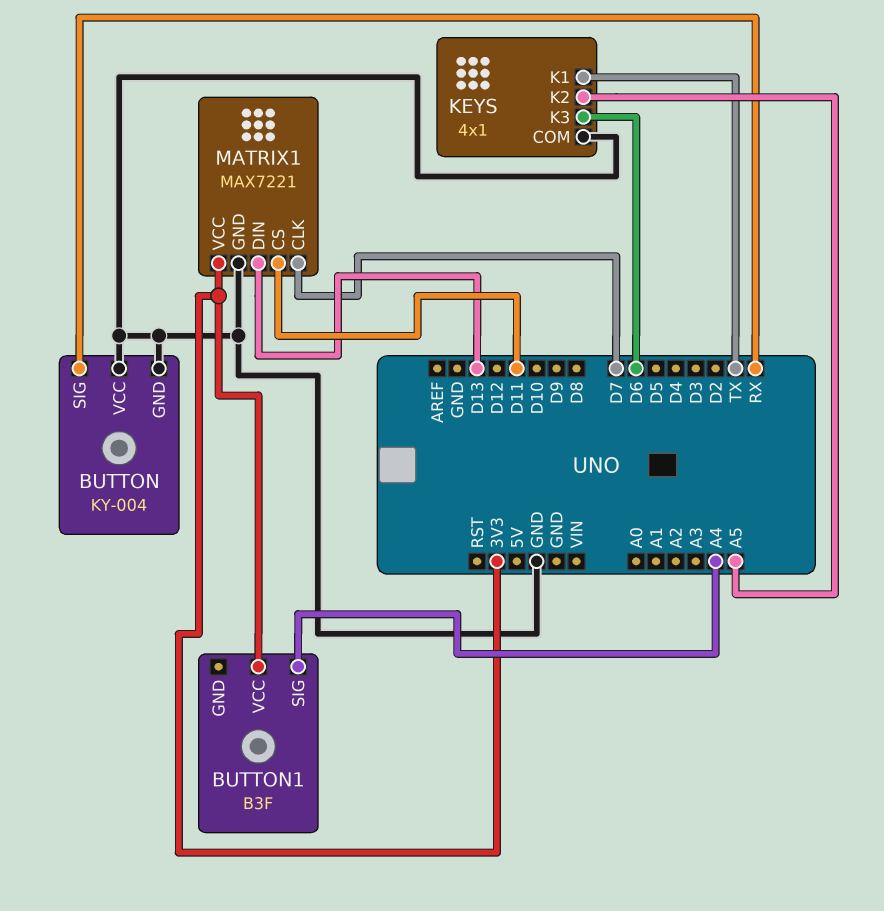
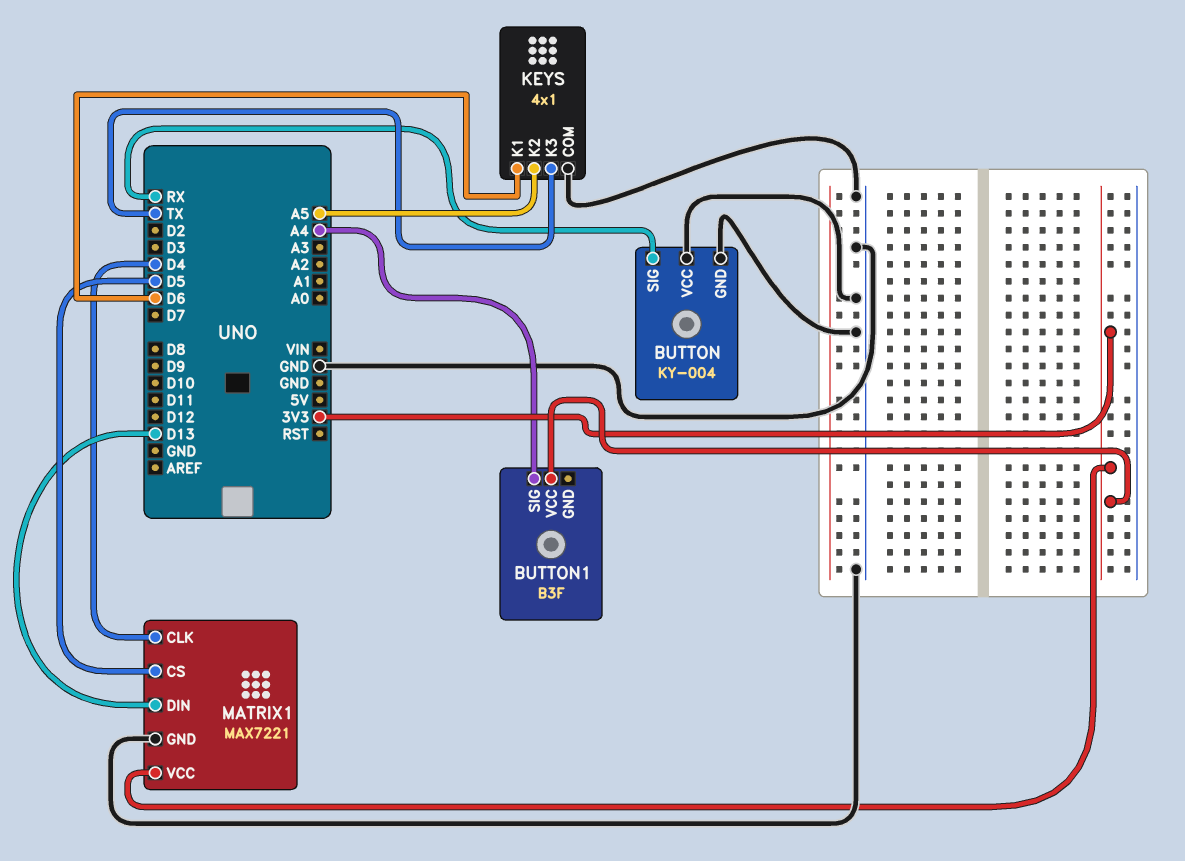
KEYS pin K1: TX -> D6
KEYS pin K3: D6 -> TX
MATRIX1 pin CLK: D7 -> D4
MATRIX1 pin CS: D11 -> D5

